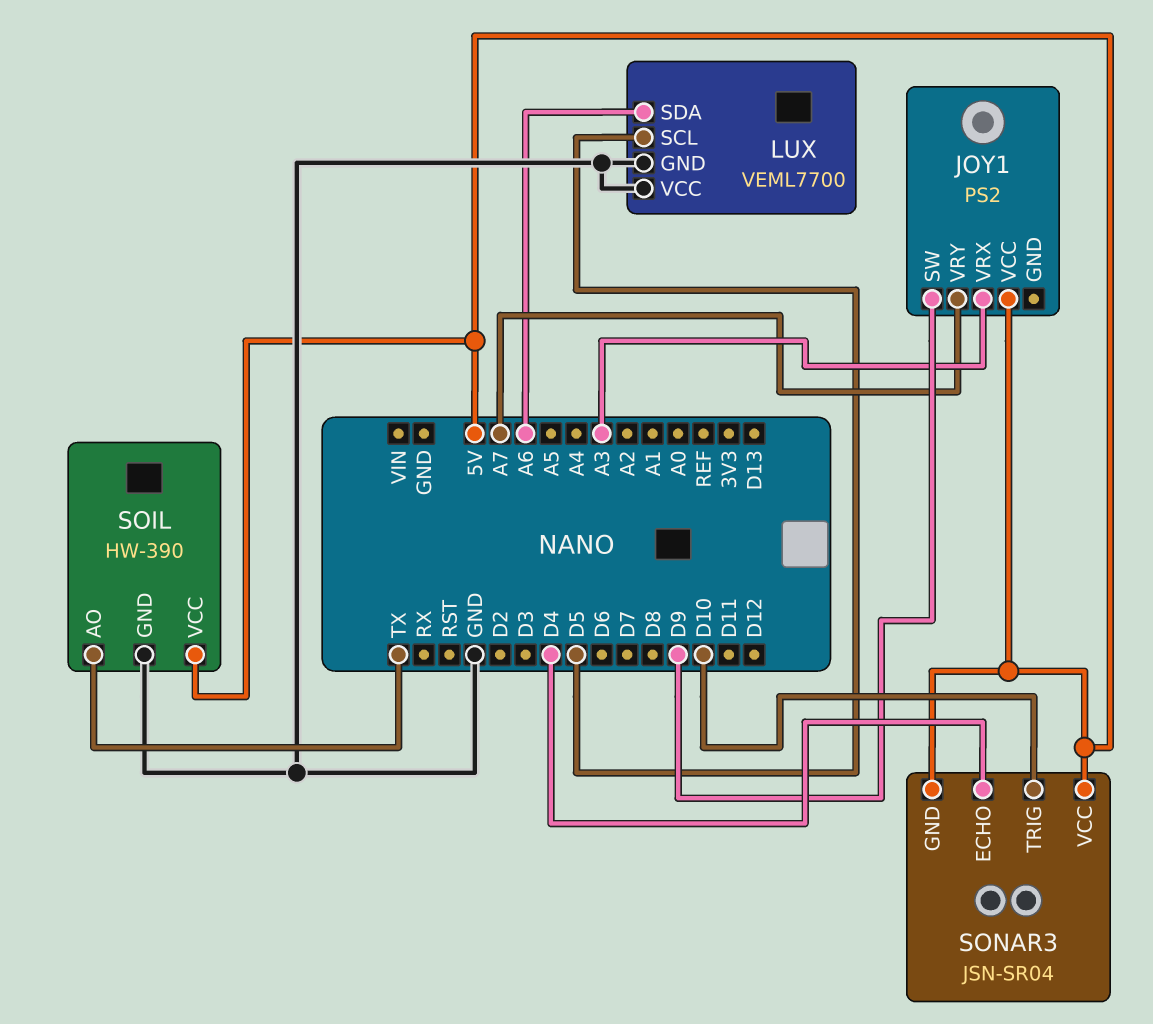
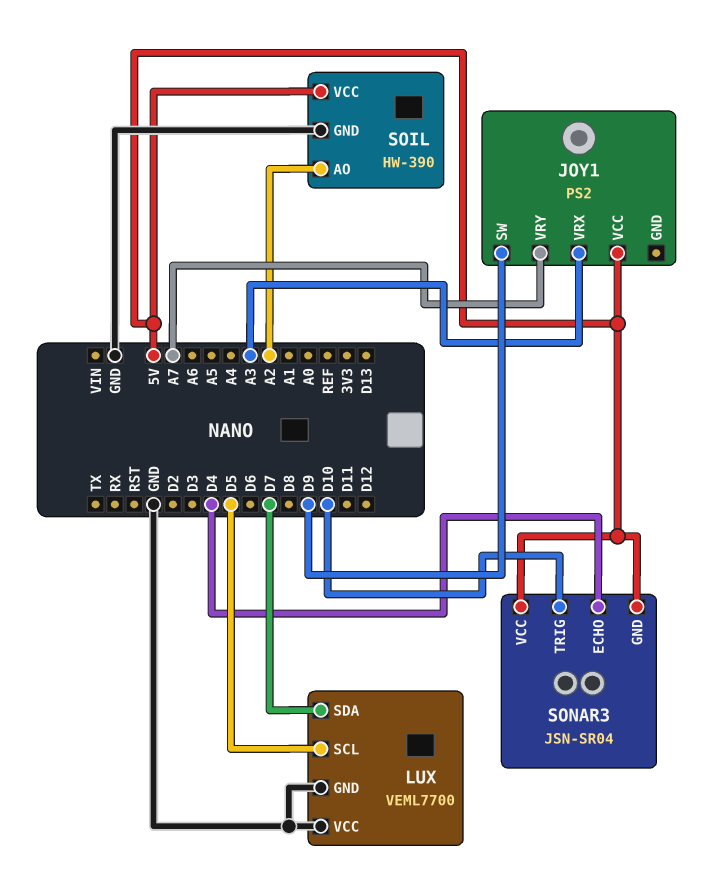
LUX pin SDA: A6 -> D7
SOIL pin AO: TX -> A2

